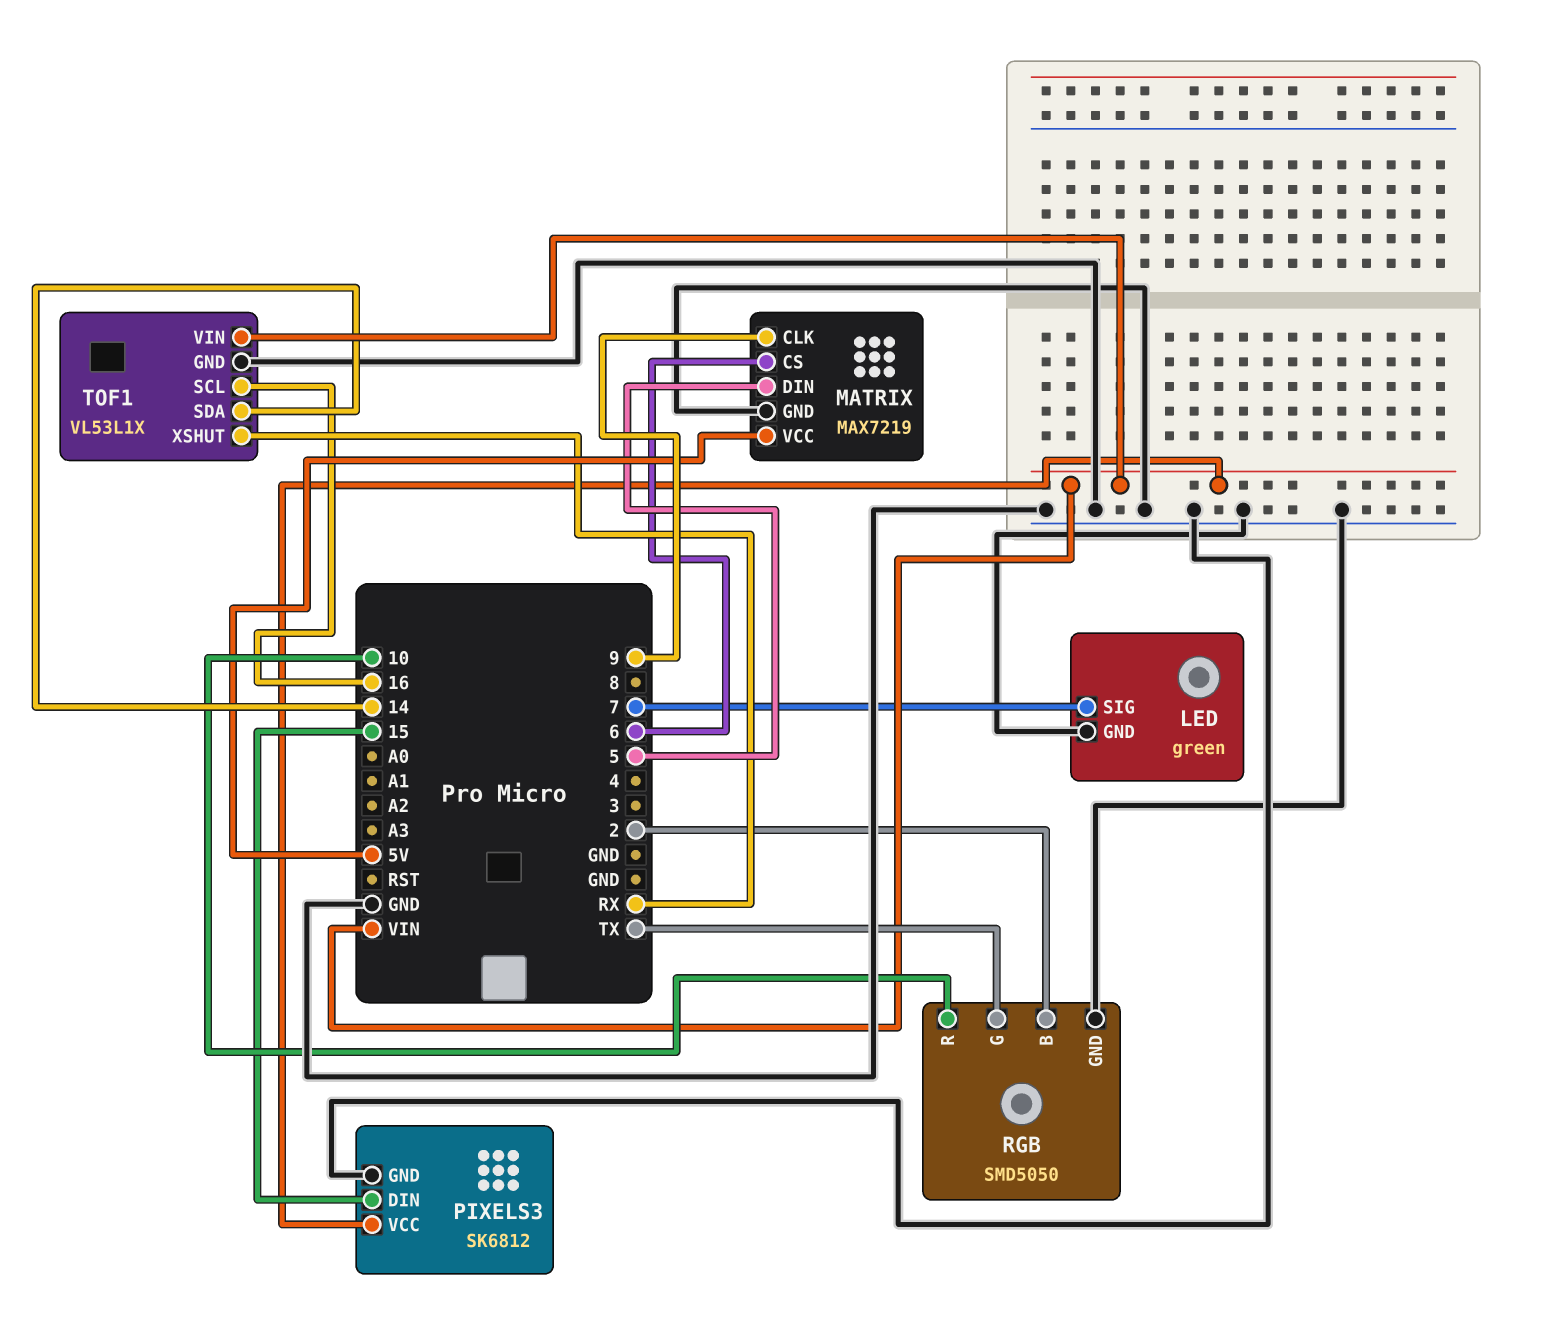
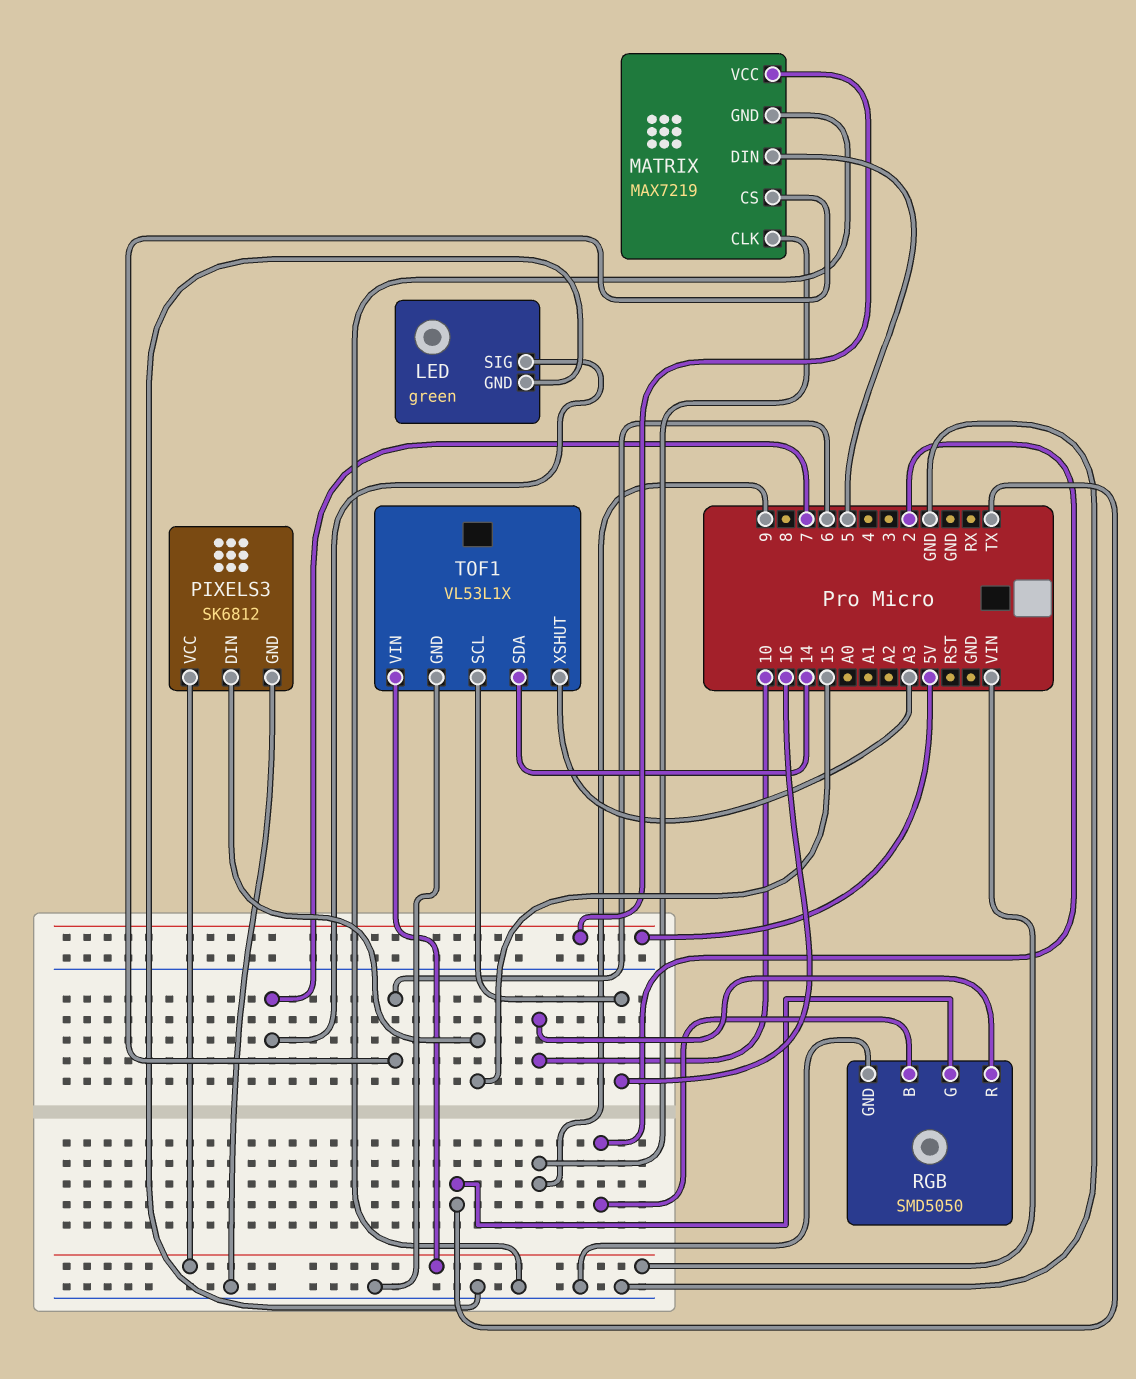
TOF1 pin XSHUT: RX -> A3

